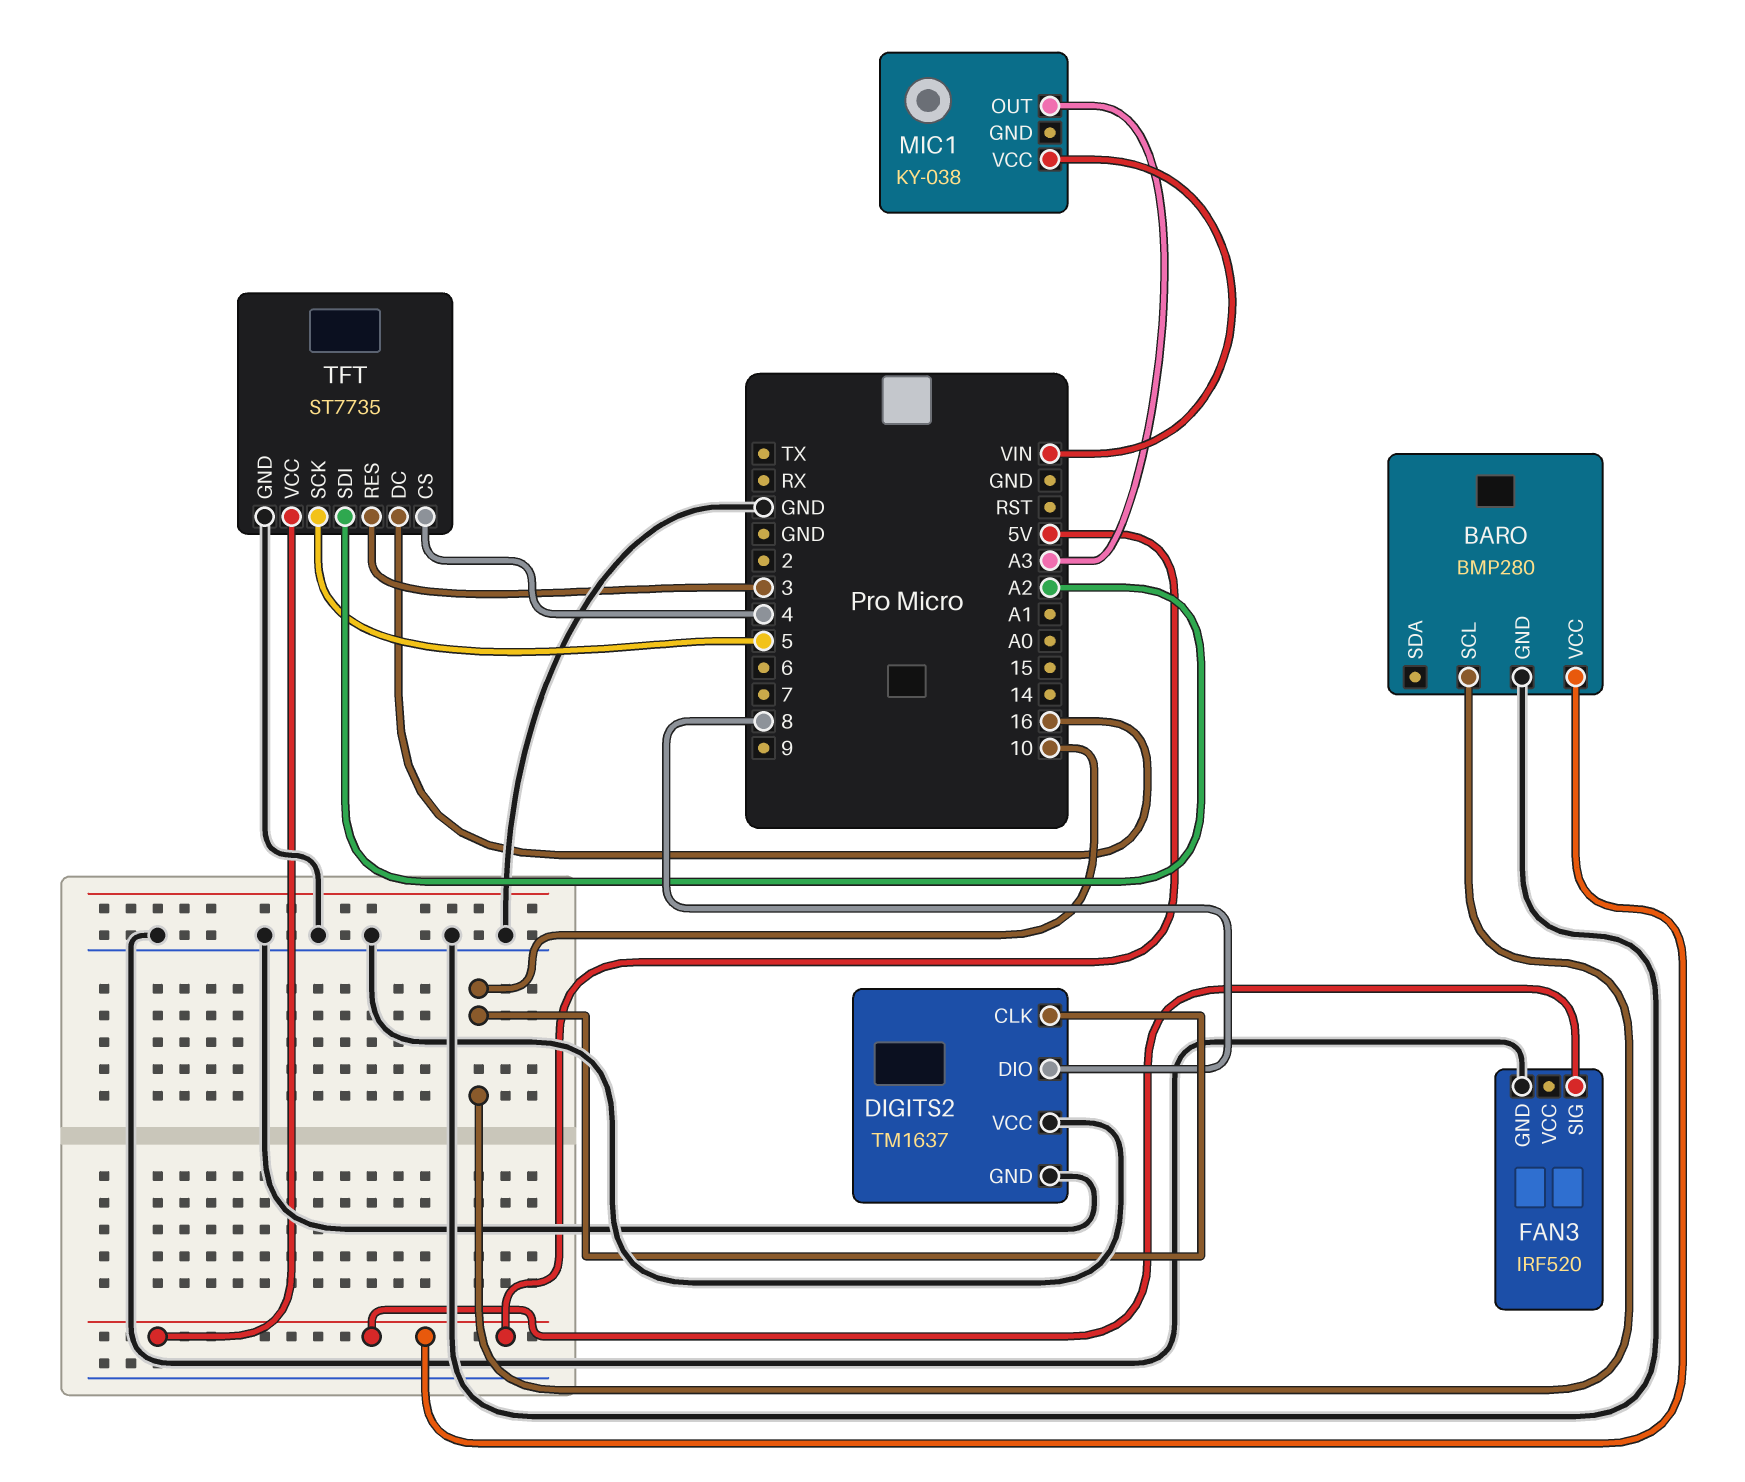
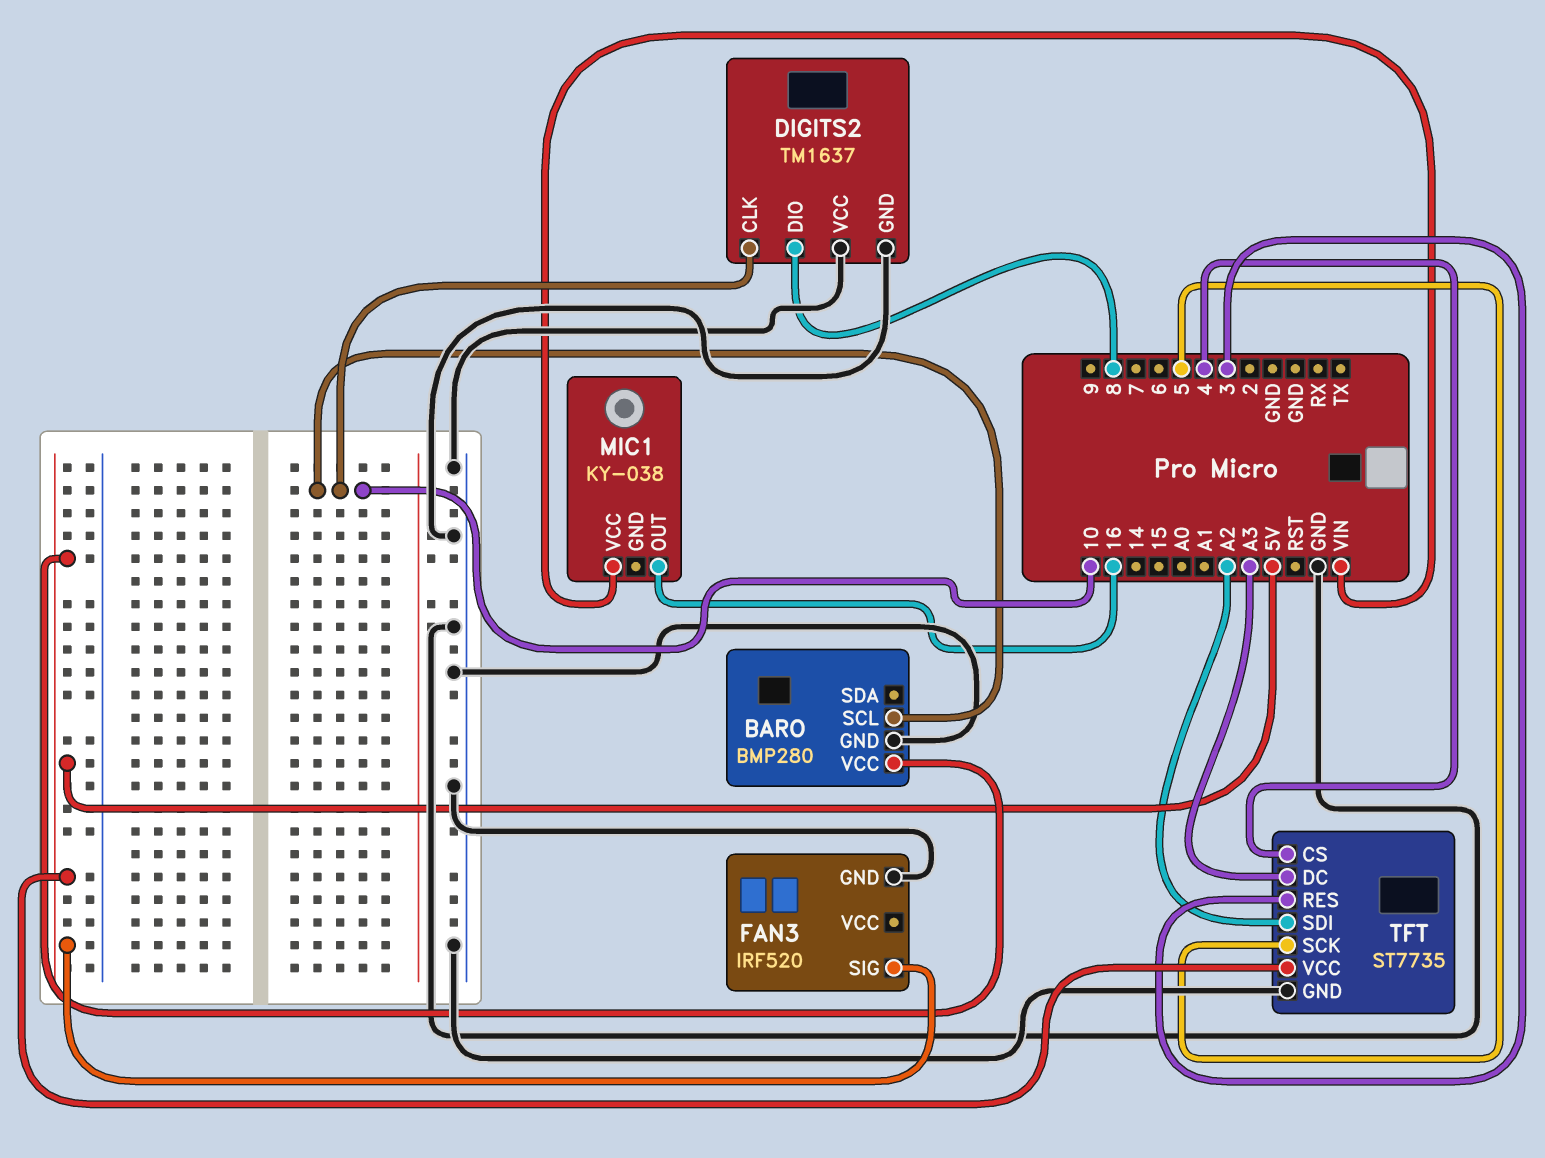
MIC1 pin OUT: A3 -> 16
TFT pin DC: 16 -> A3

